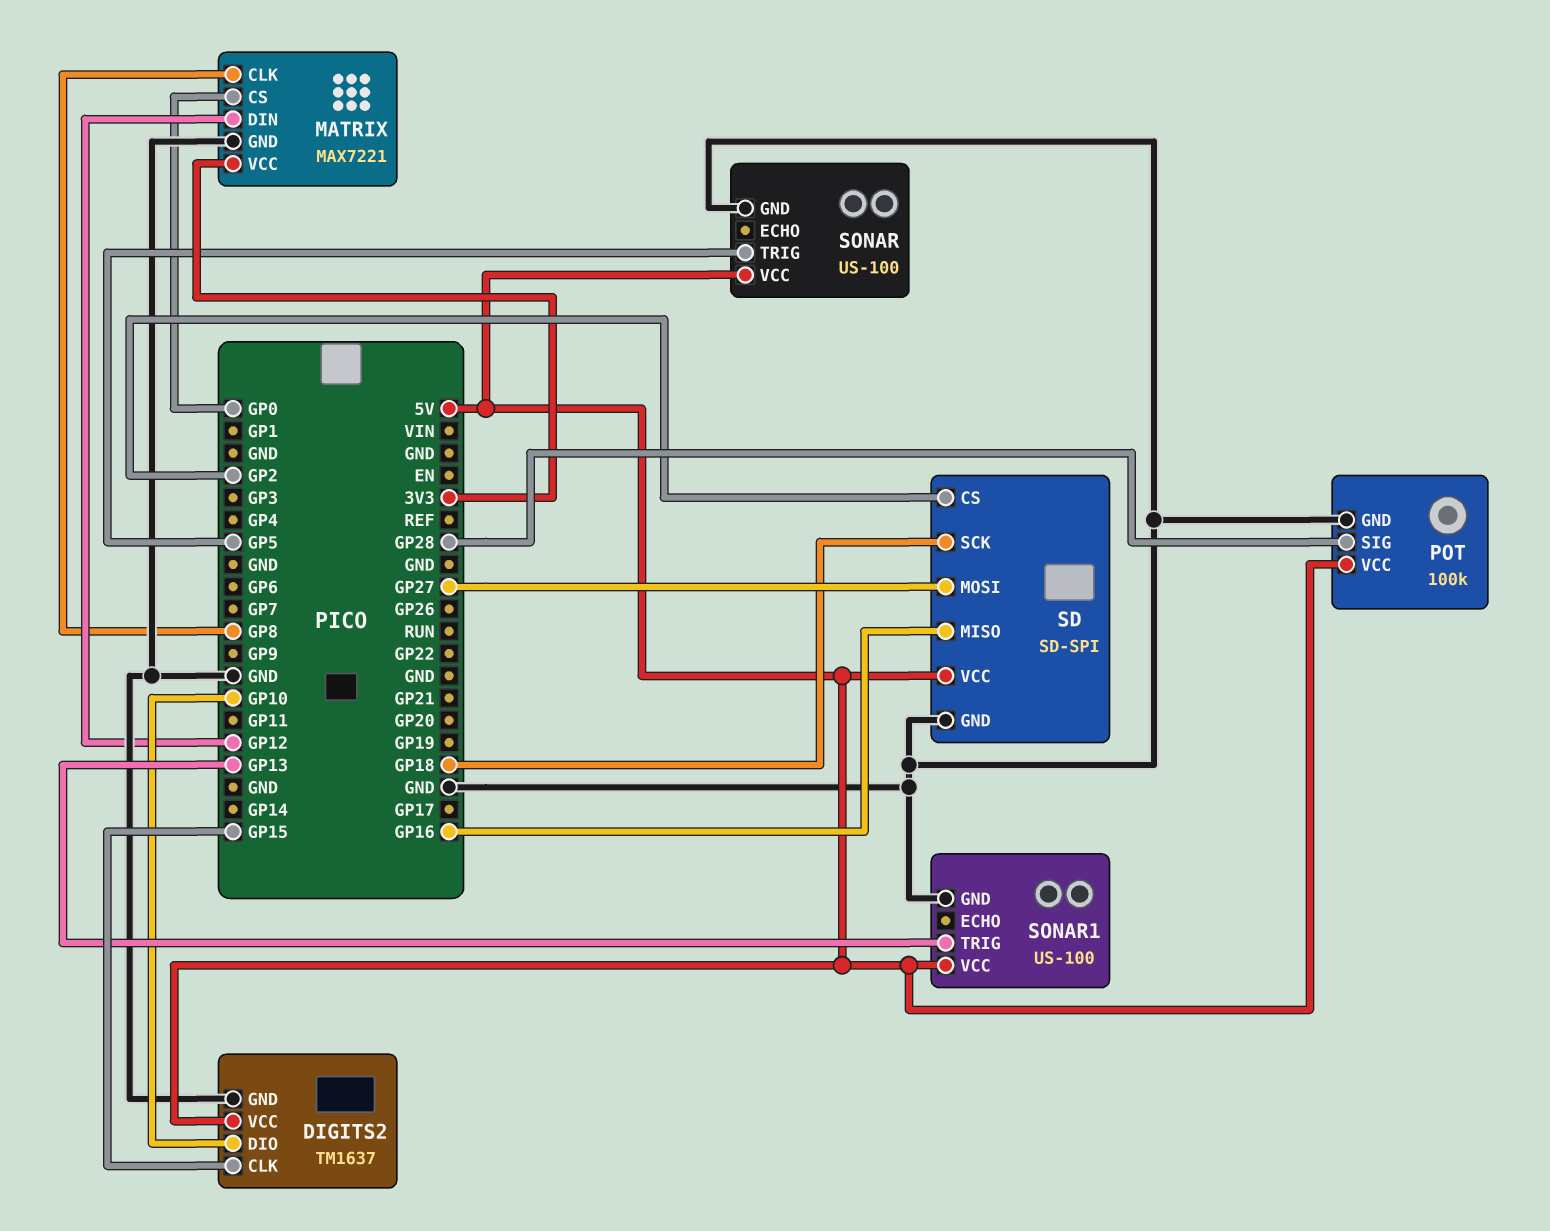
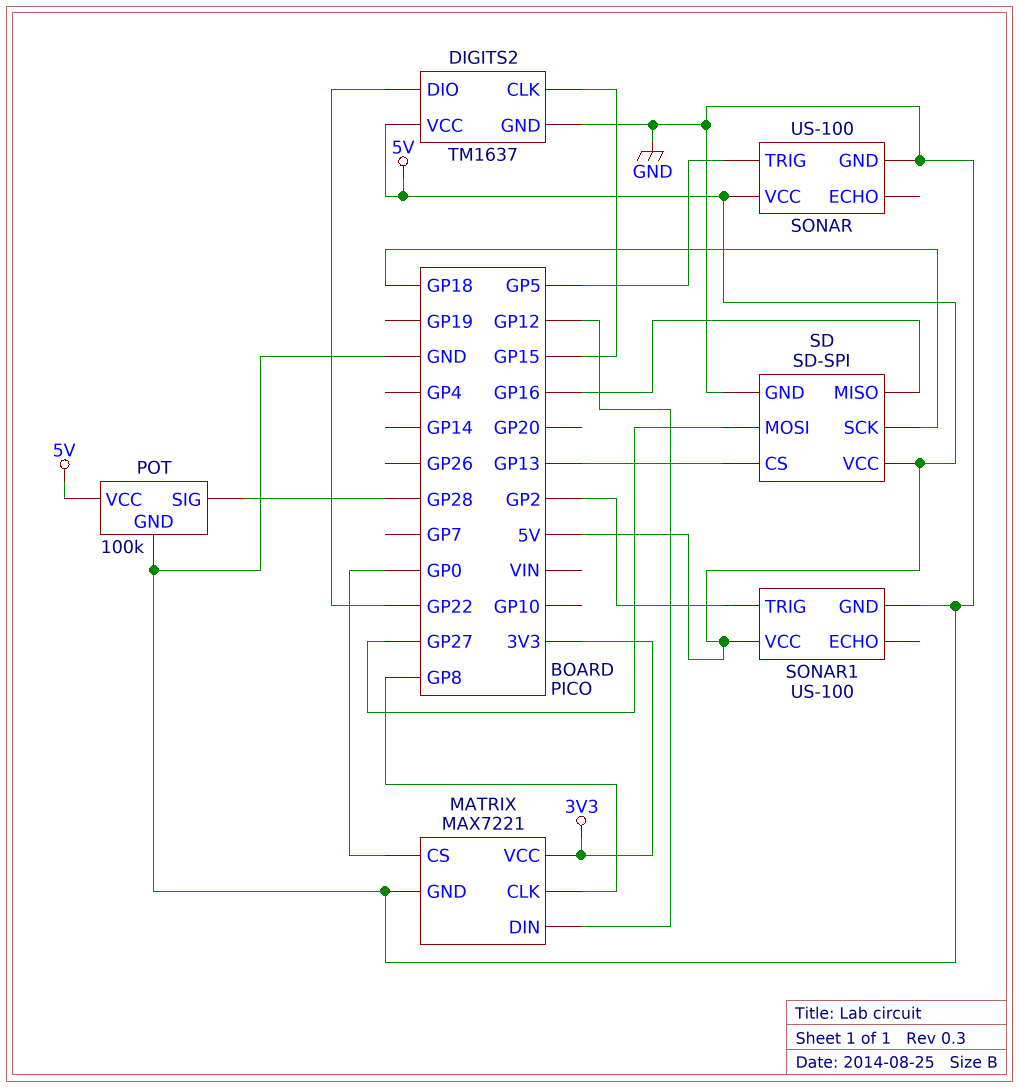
DIGITS2 pin DIO: GP10 -> GP22
SD pin CS: GP2 -> GP13
SONAR1 pin TRIG: GP13 -> GP2

